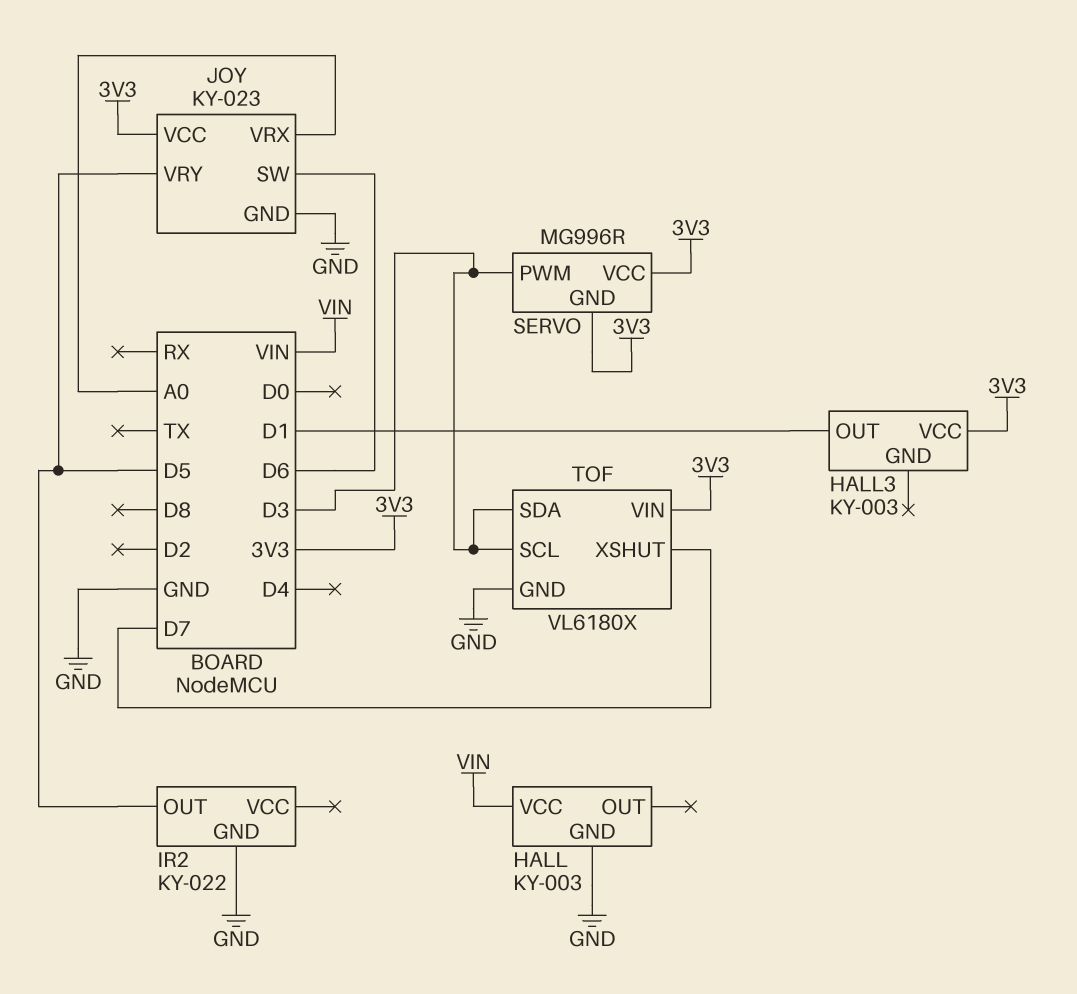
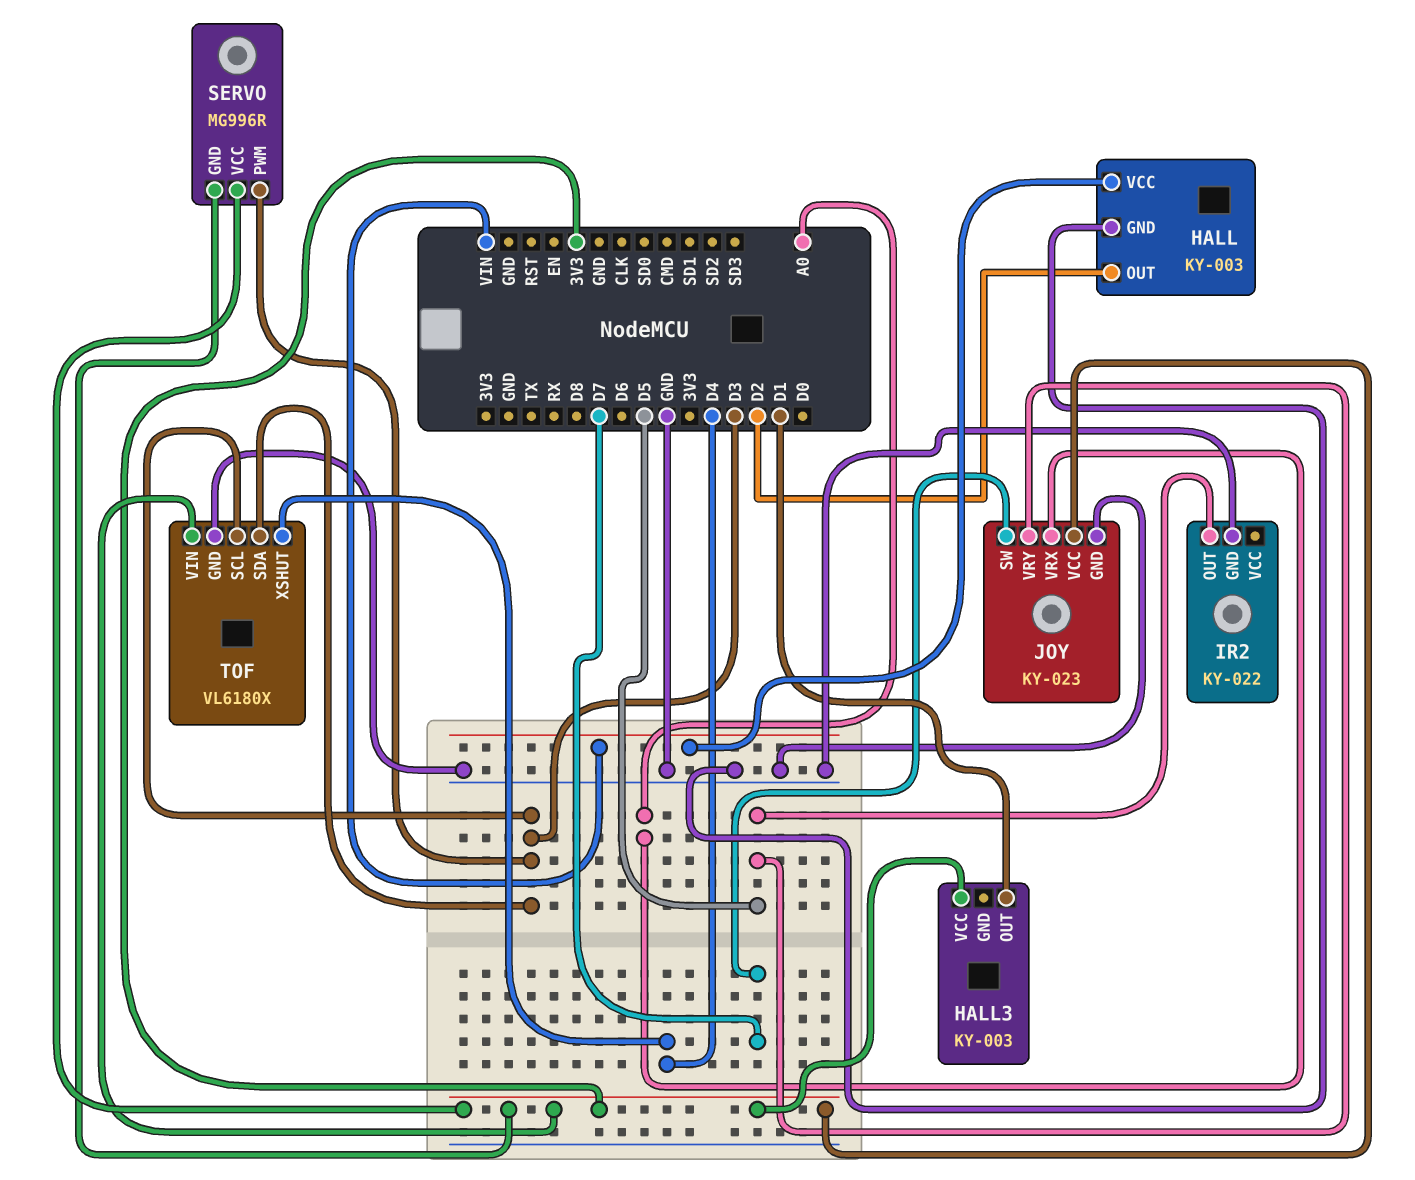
HALL pin OUT: none -> D2
JOY pin SW: D6 -> D7
TOF pin XSHUT: D7 -> D4

